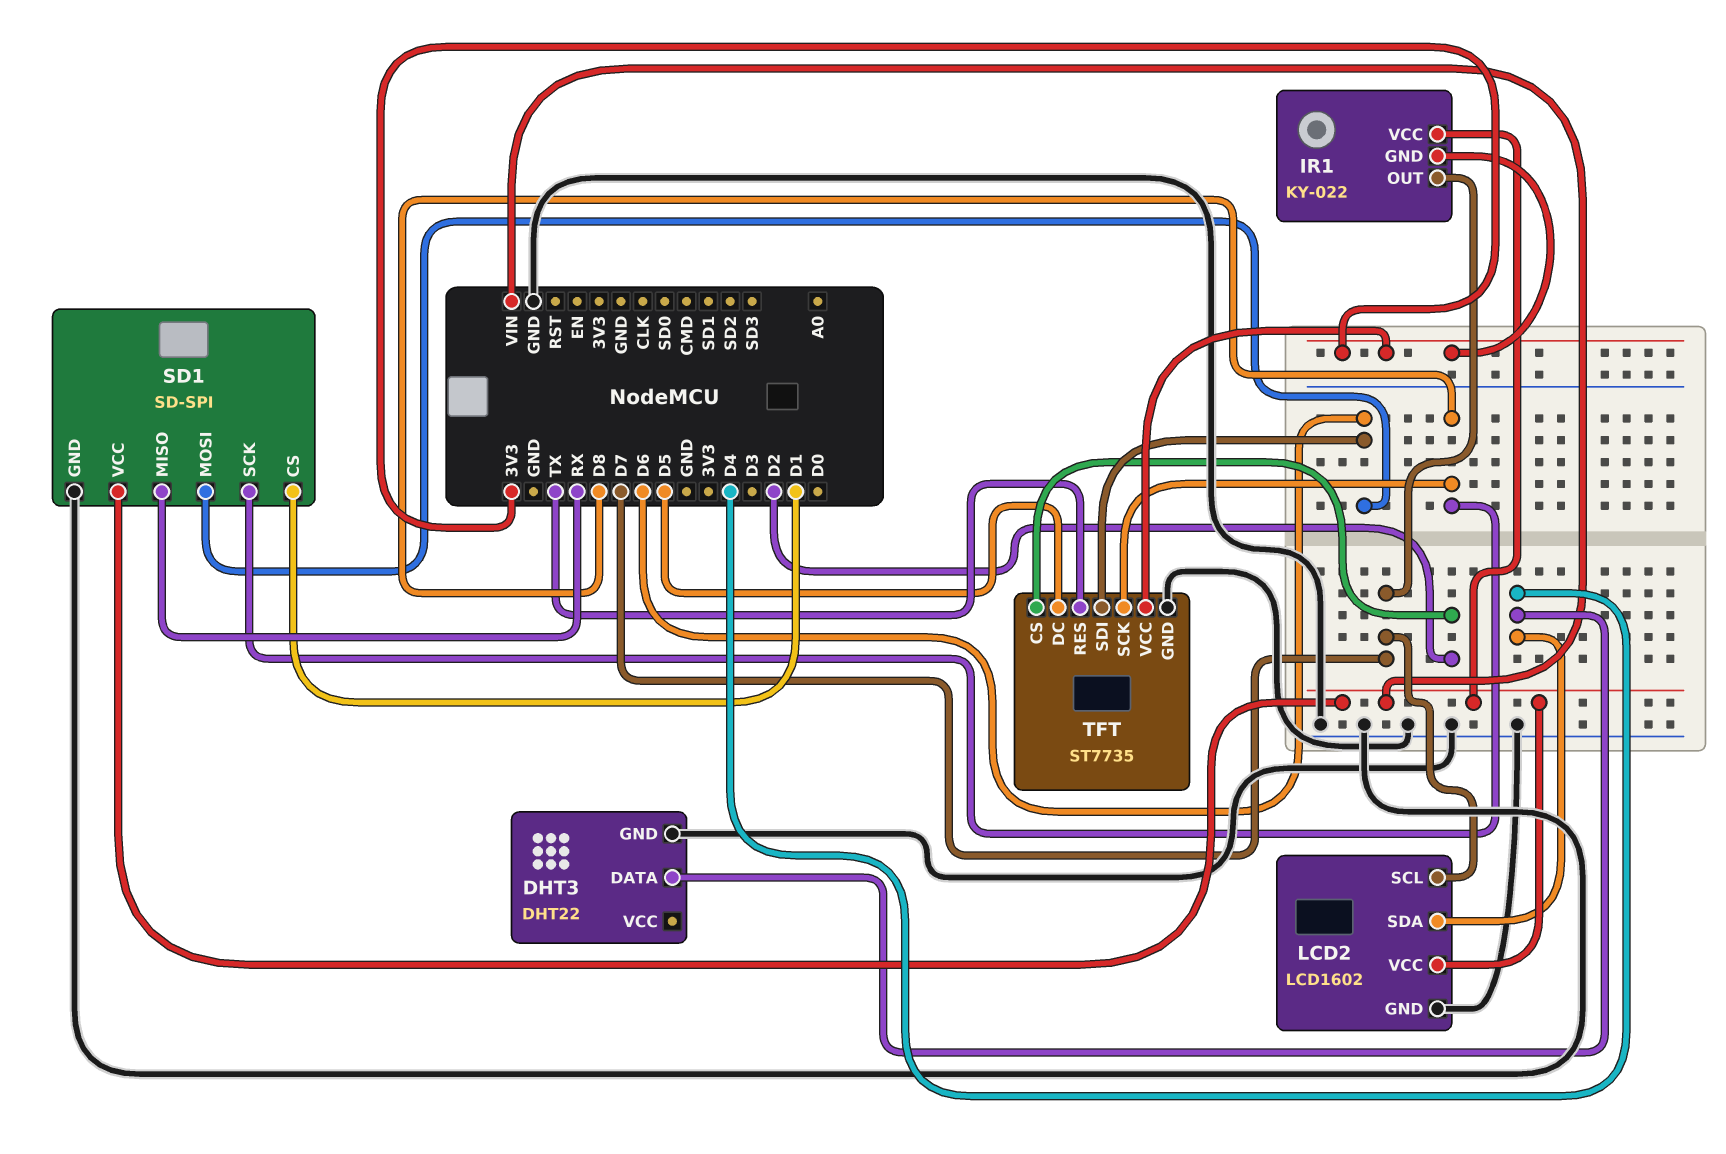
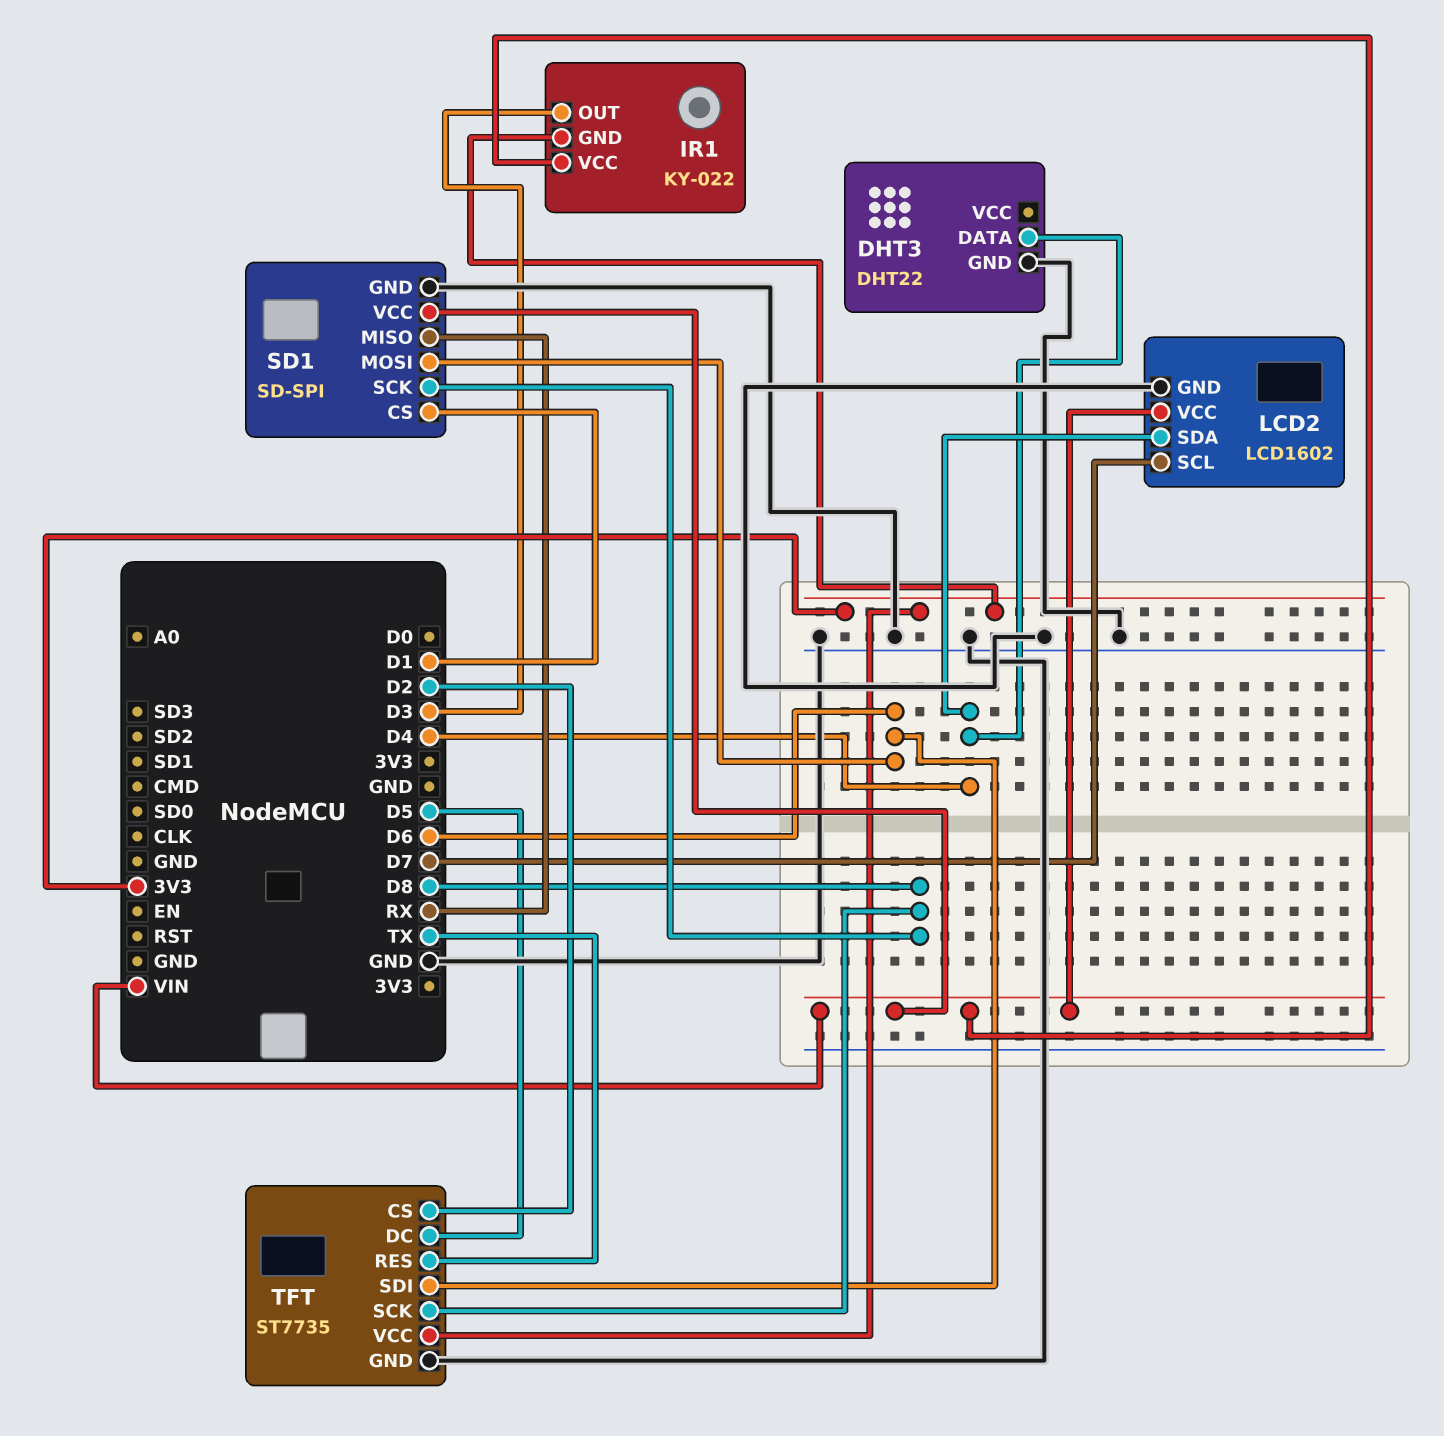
IR1 pin OUT: D7 -> D3

